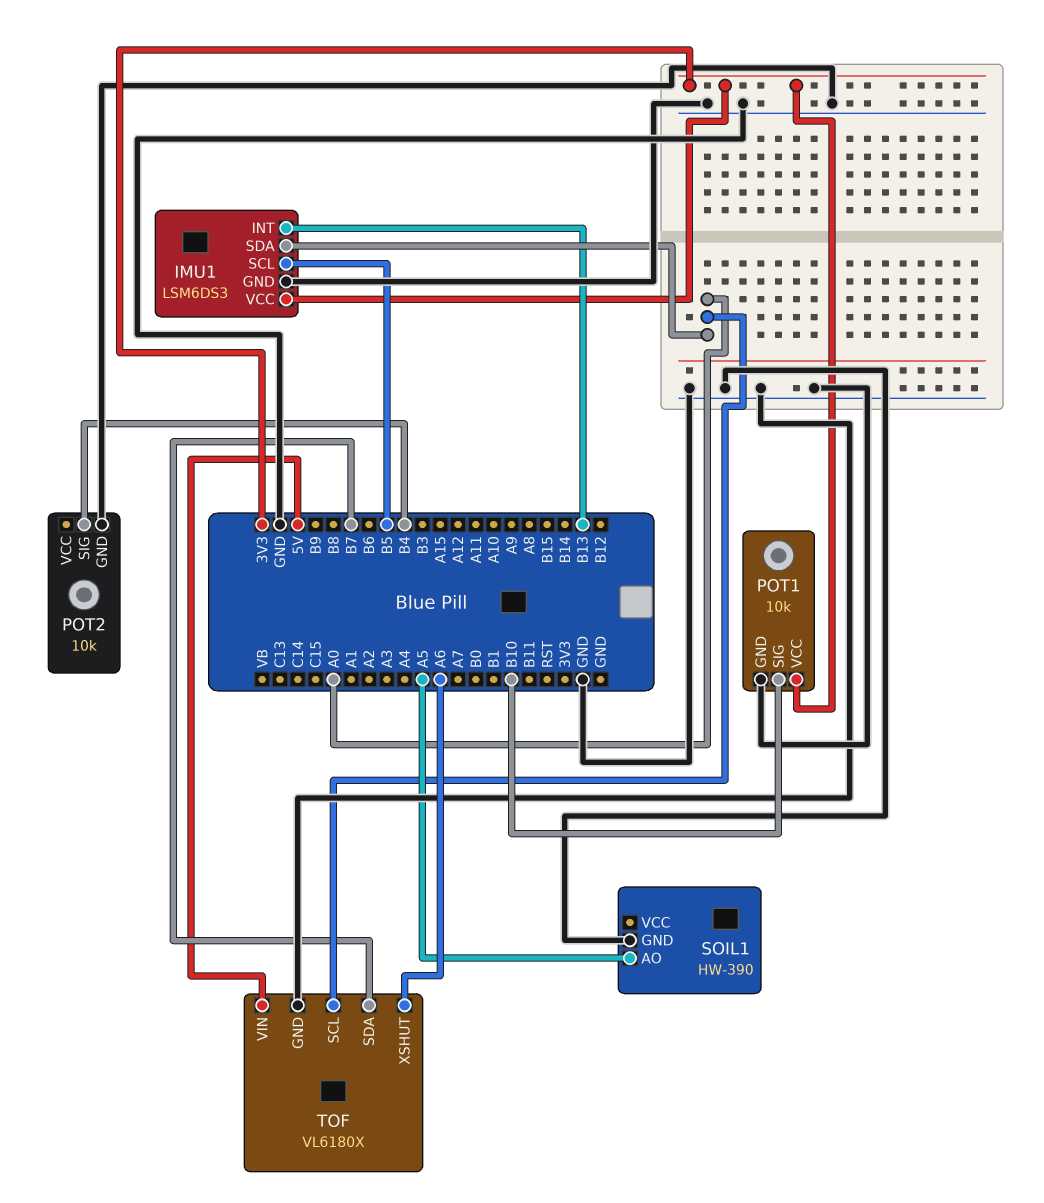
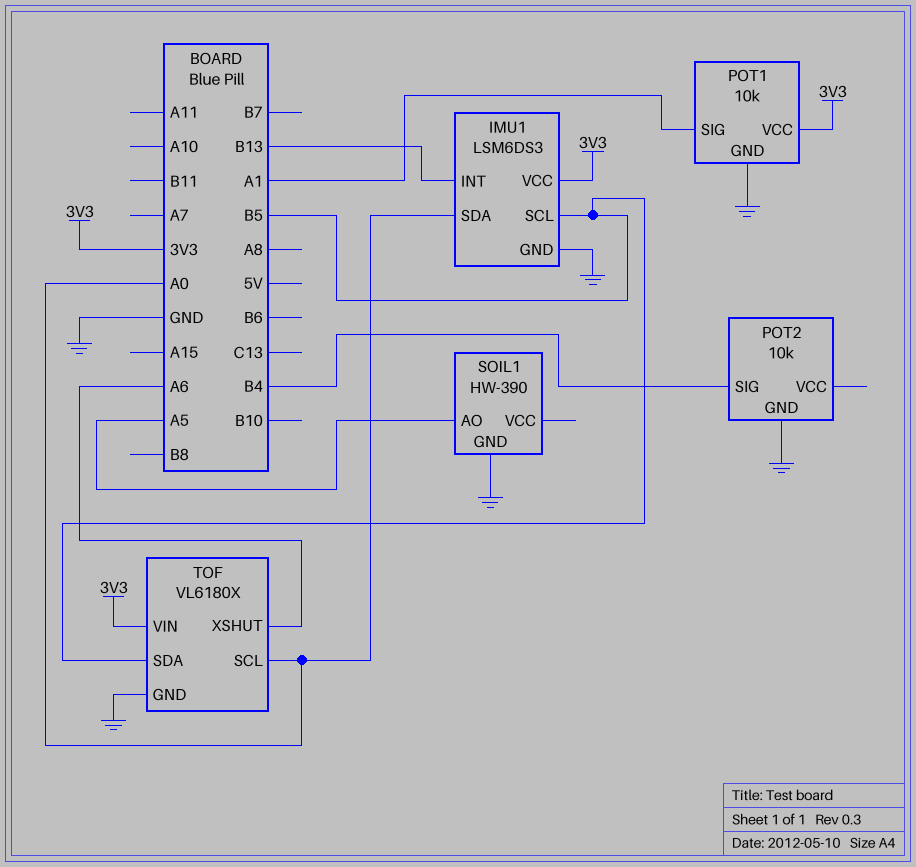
POT1 pin SIG: B10 -> A1
TOF pin SDA: B7 -> B5
TOF pin VIN: 5V -> 3V3

